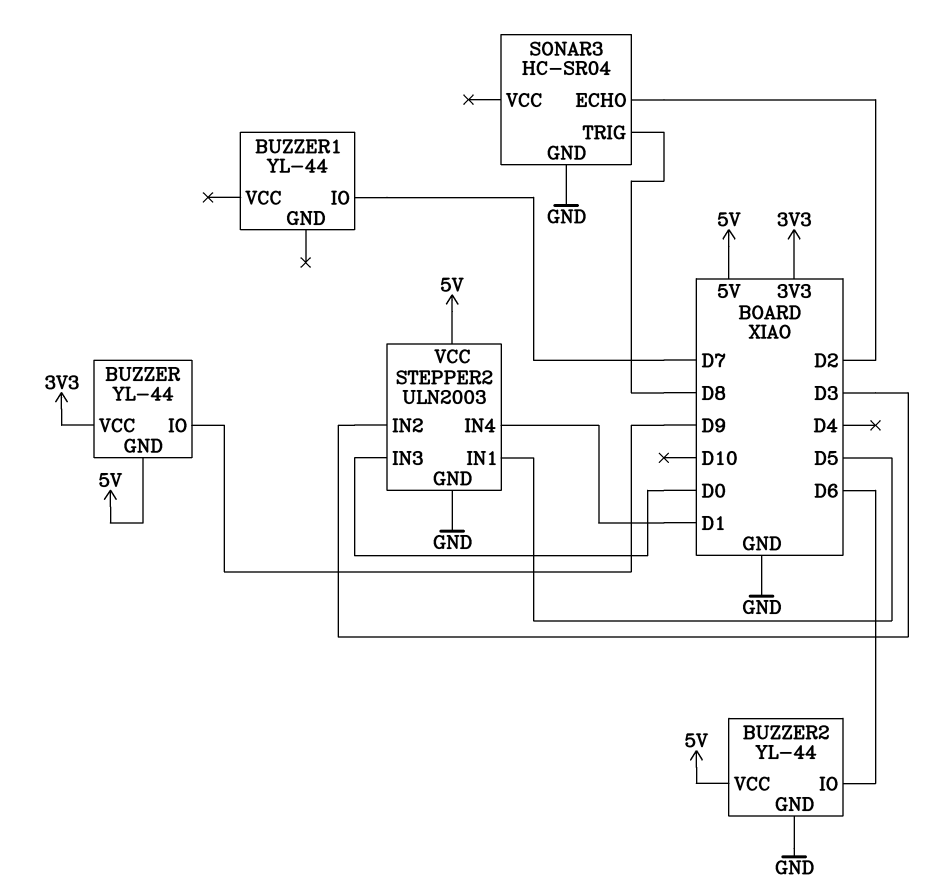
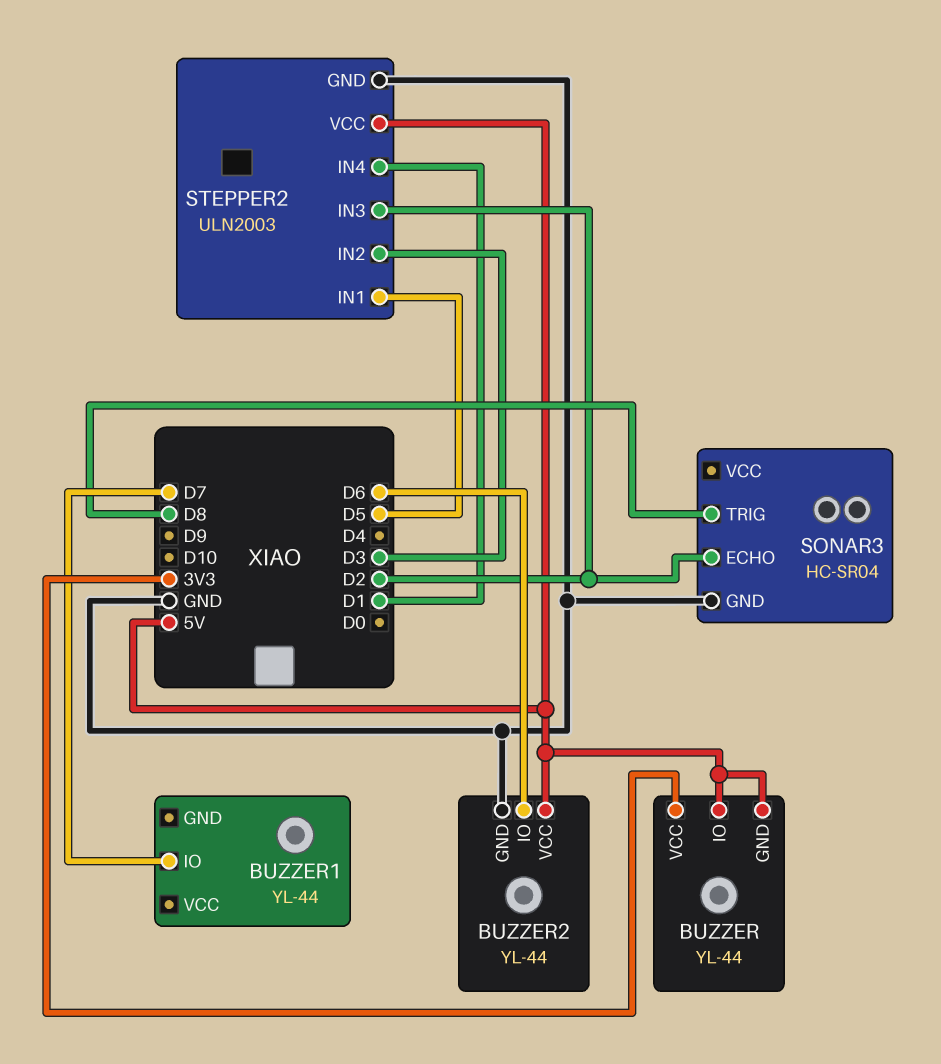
BUZZER pin IO: D9 -> 5V
STEPPER2 pin IN3: D0 -> D2

